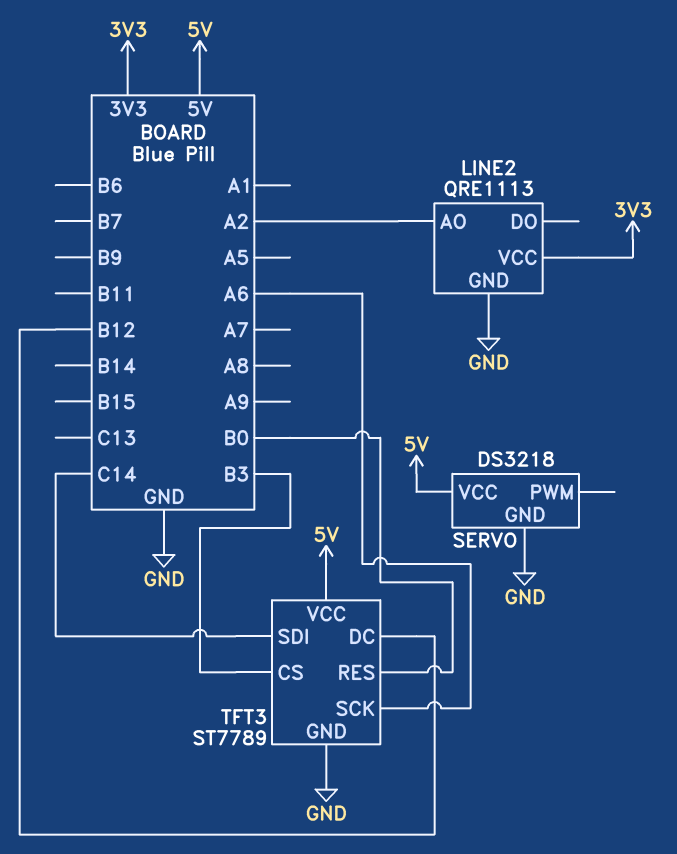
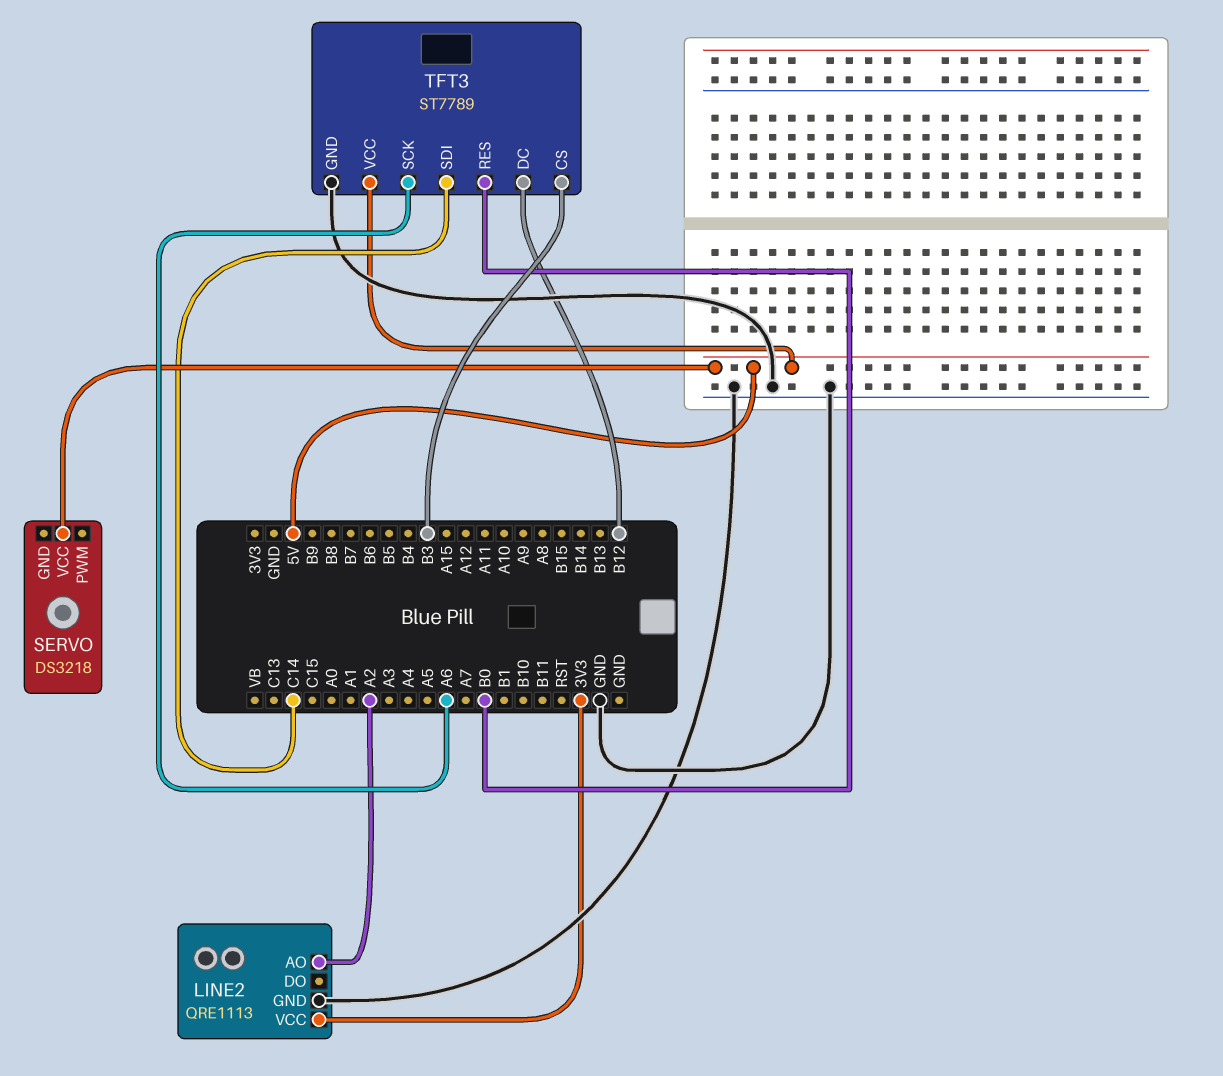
SERVO pin GND: GND -> none

